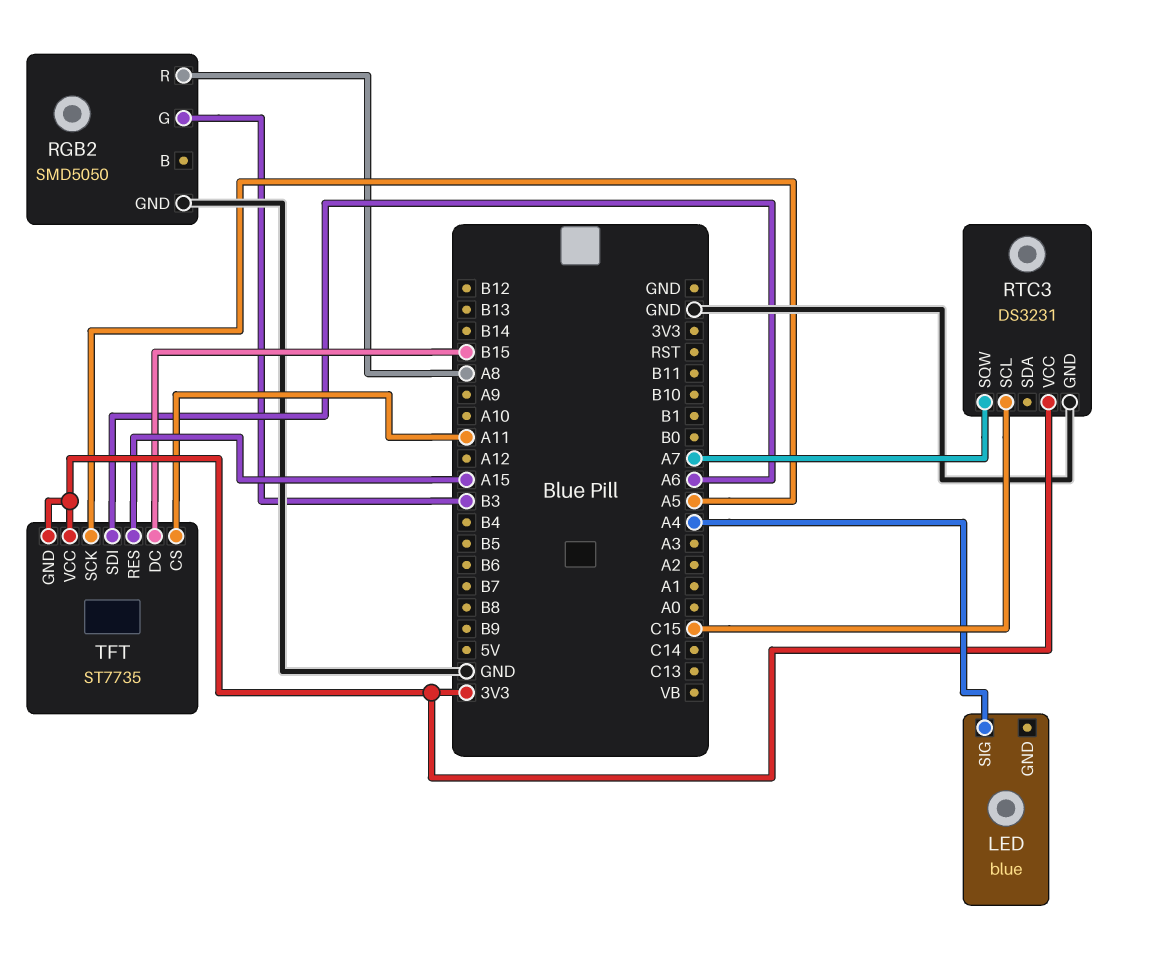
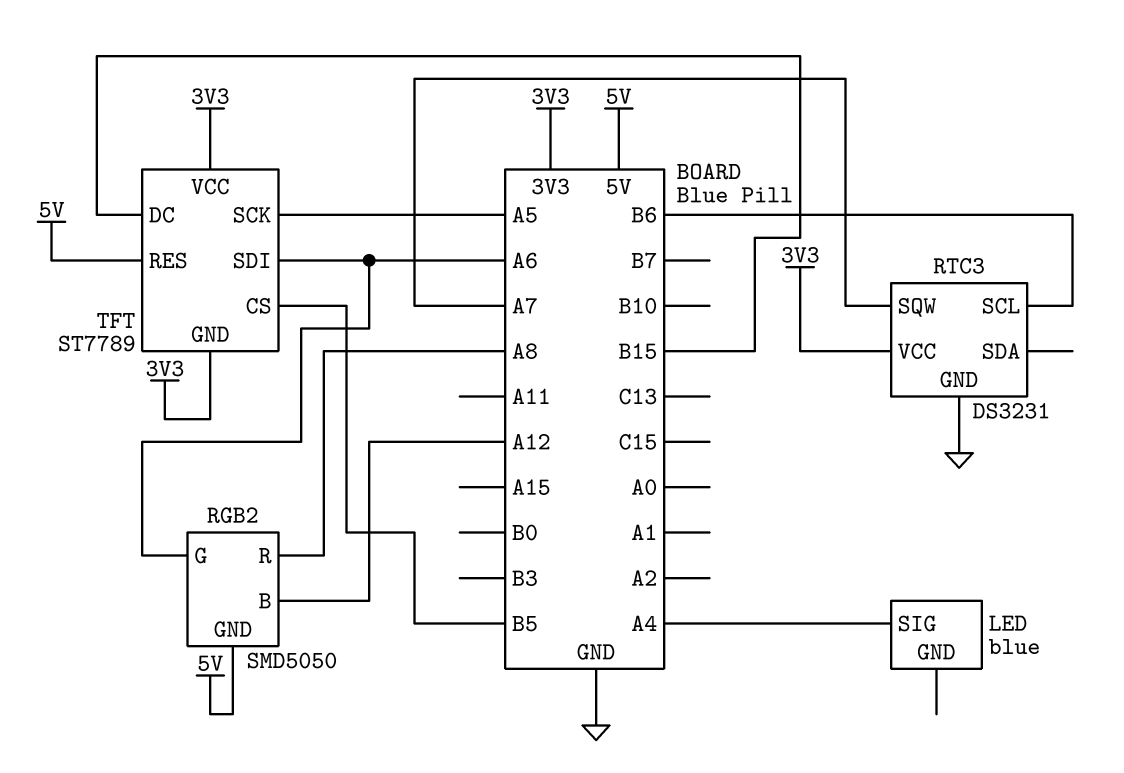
RGB2 pin B: none -> A12
RGB2 pin G: B3 -> A6
RGB2 pin GND: GND -> 5V
RTC3 pin SCL: C15 -> B6
TFT: ST7735 -> ST7789
TFT pin CS: A11 -> B5
TFT pin RES: A15 -> 5V

